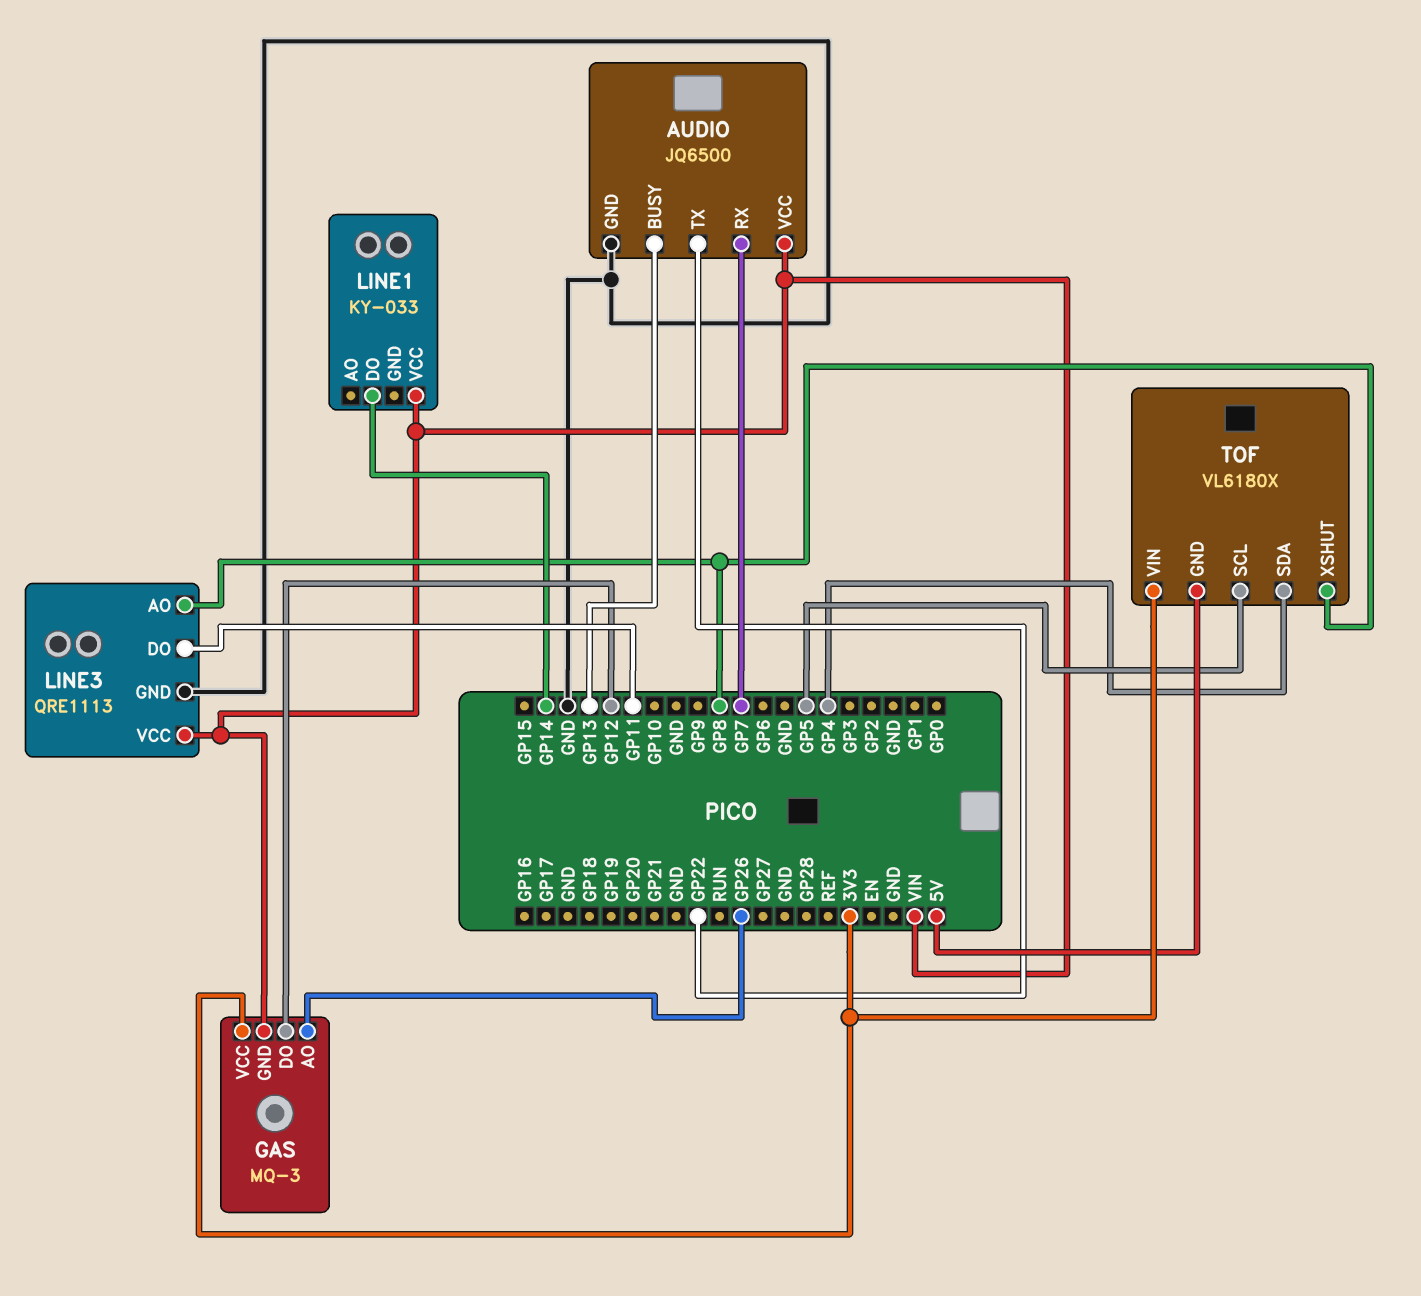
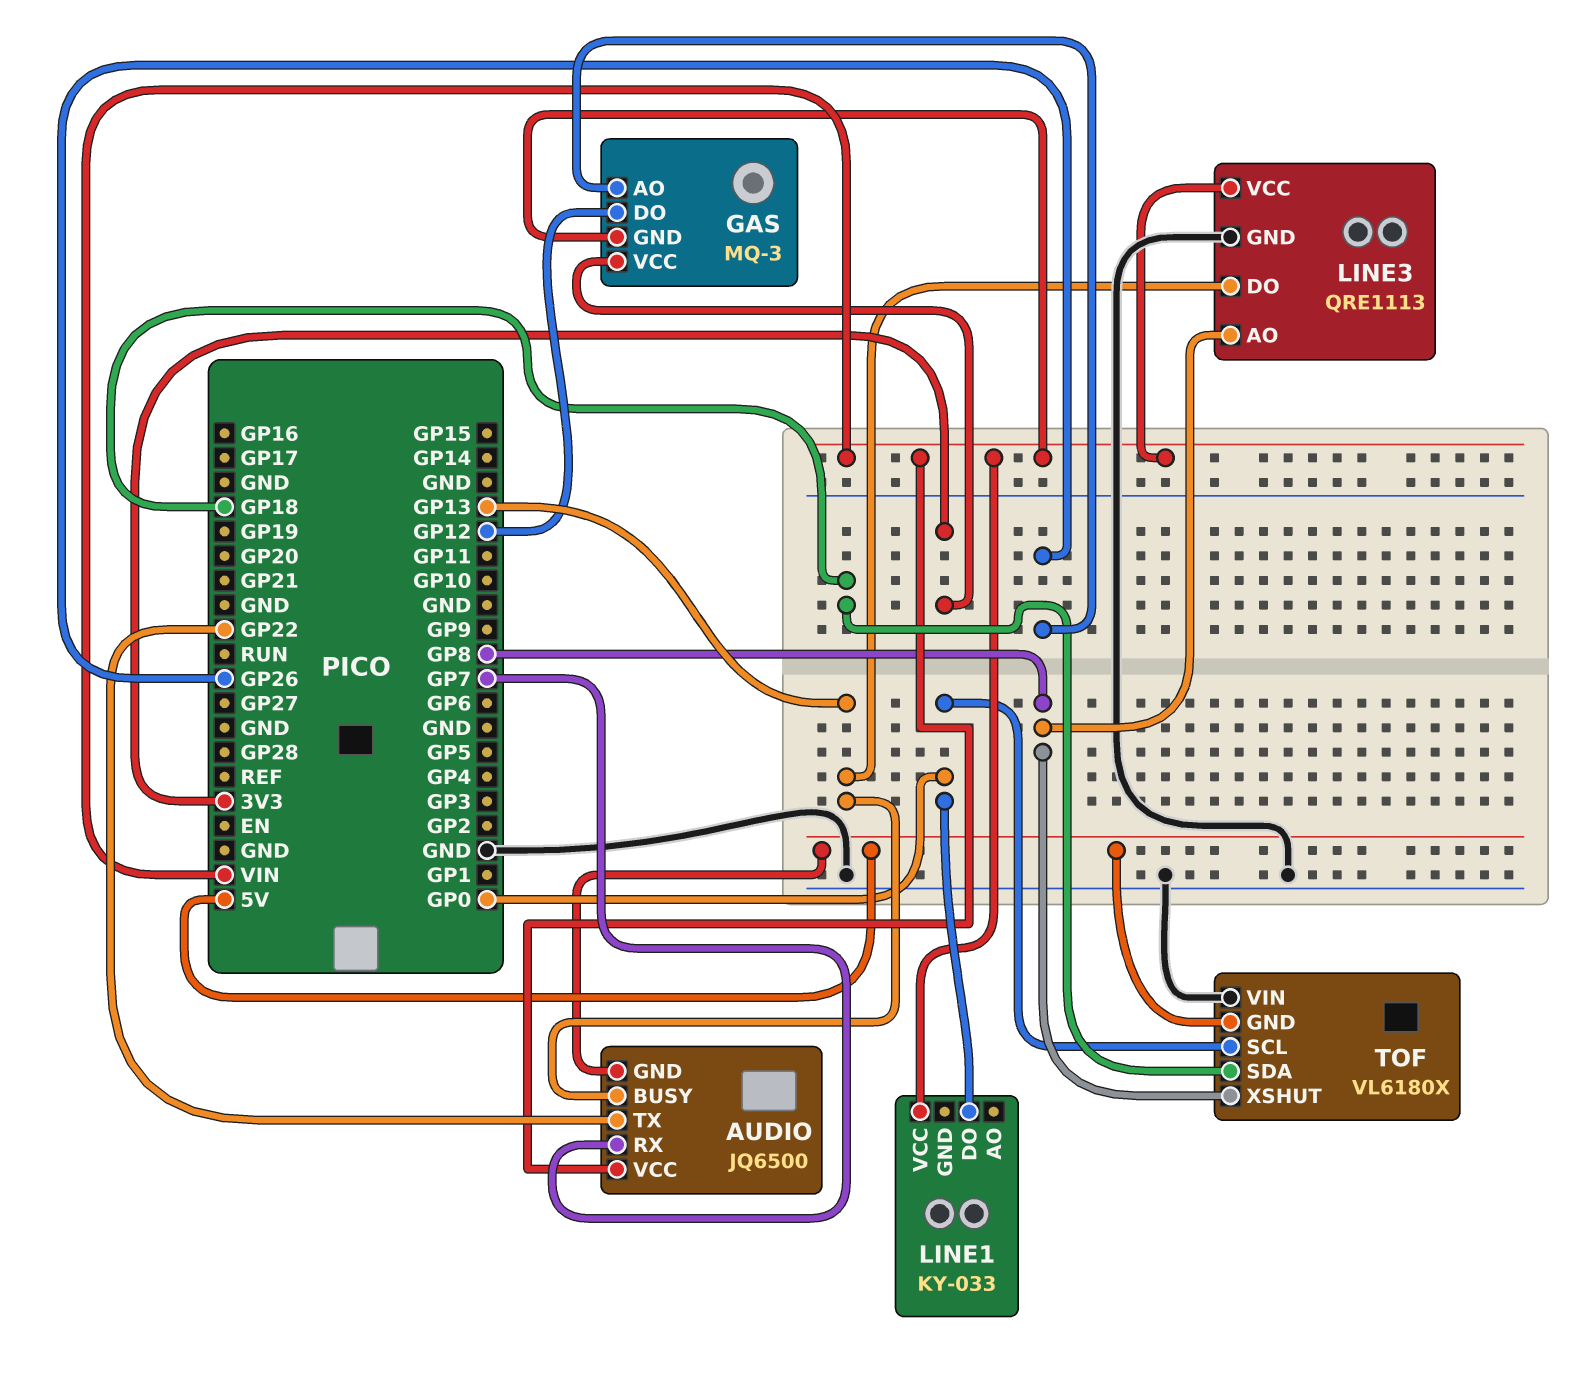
AUDIO pin GND: GND -> 5V
LINE1 pin DO: GP14 -> GP0
LINE3 pin DO: GP11 -> GP13
TOF pin SCL: GP5 -> GP0
TOF pin SDA: GP4 -> GP18
TOF pin VIN: 3V3 -> GND

